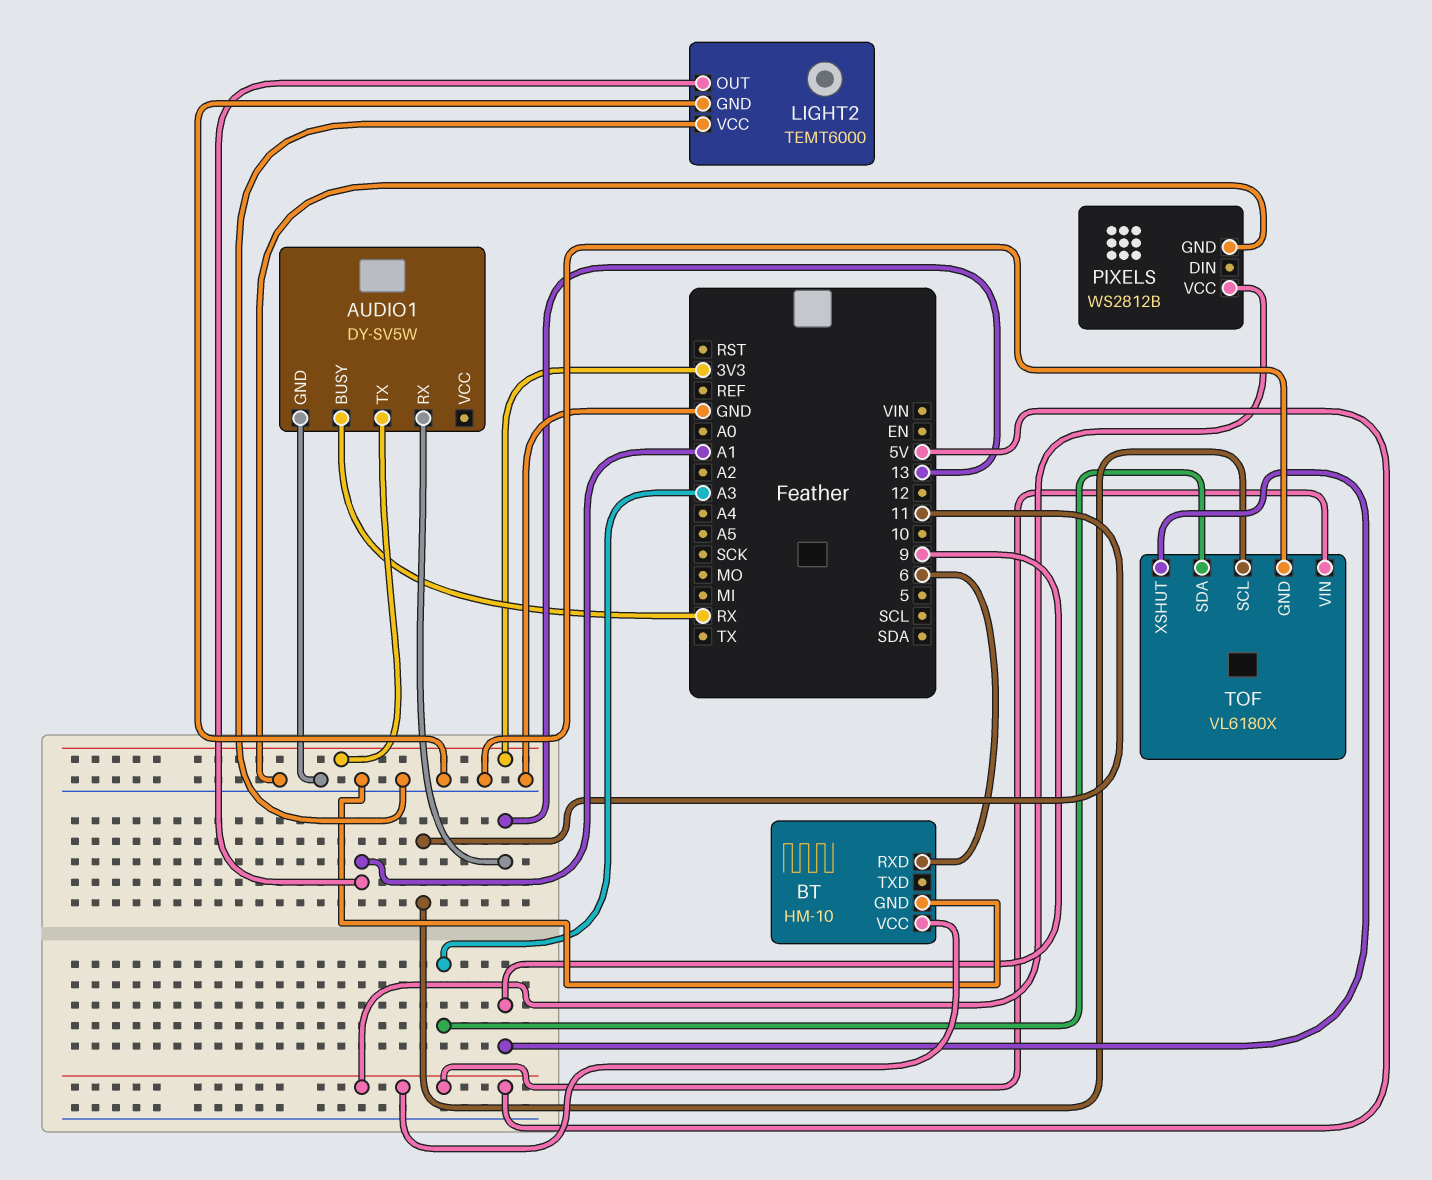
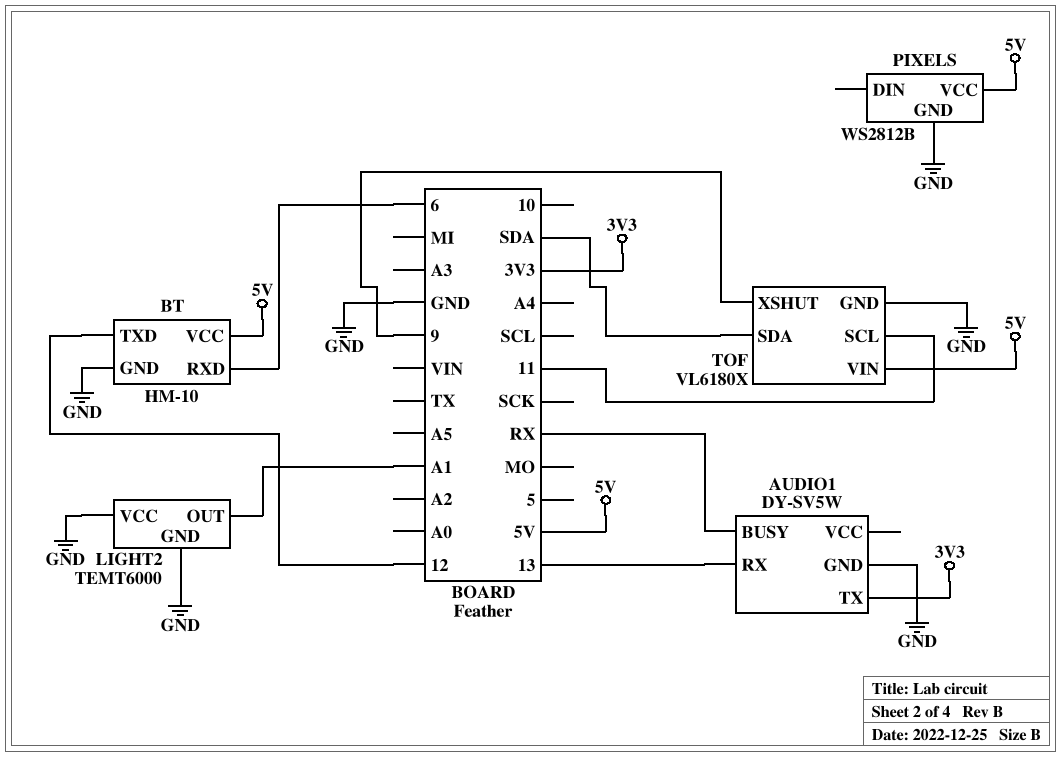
BT pin TXD: none -> 12
TOF pin SDA: A3 -> SDA

